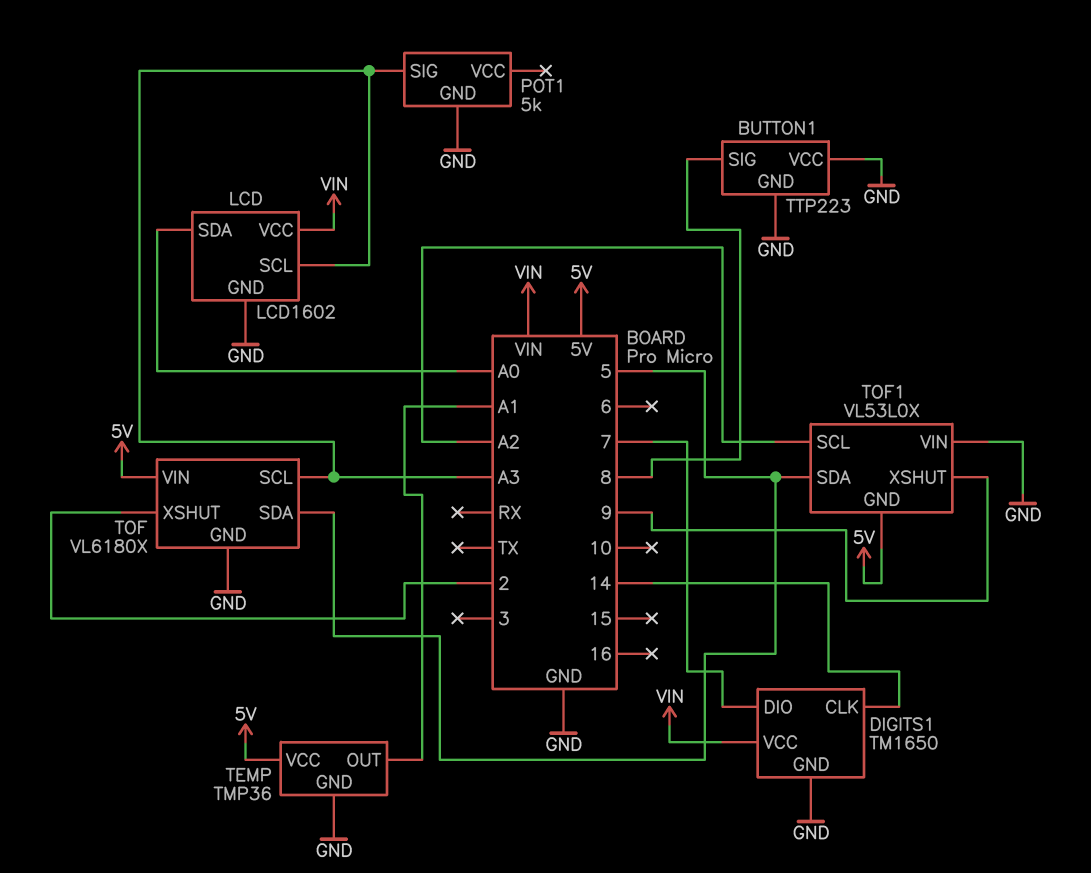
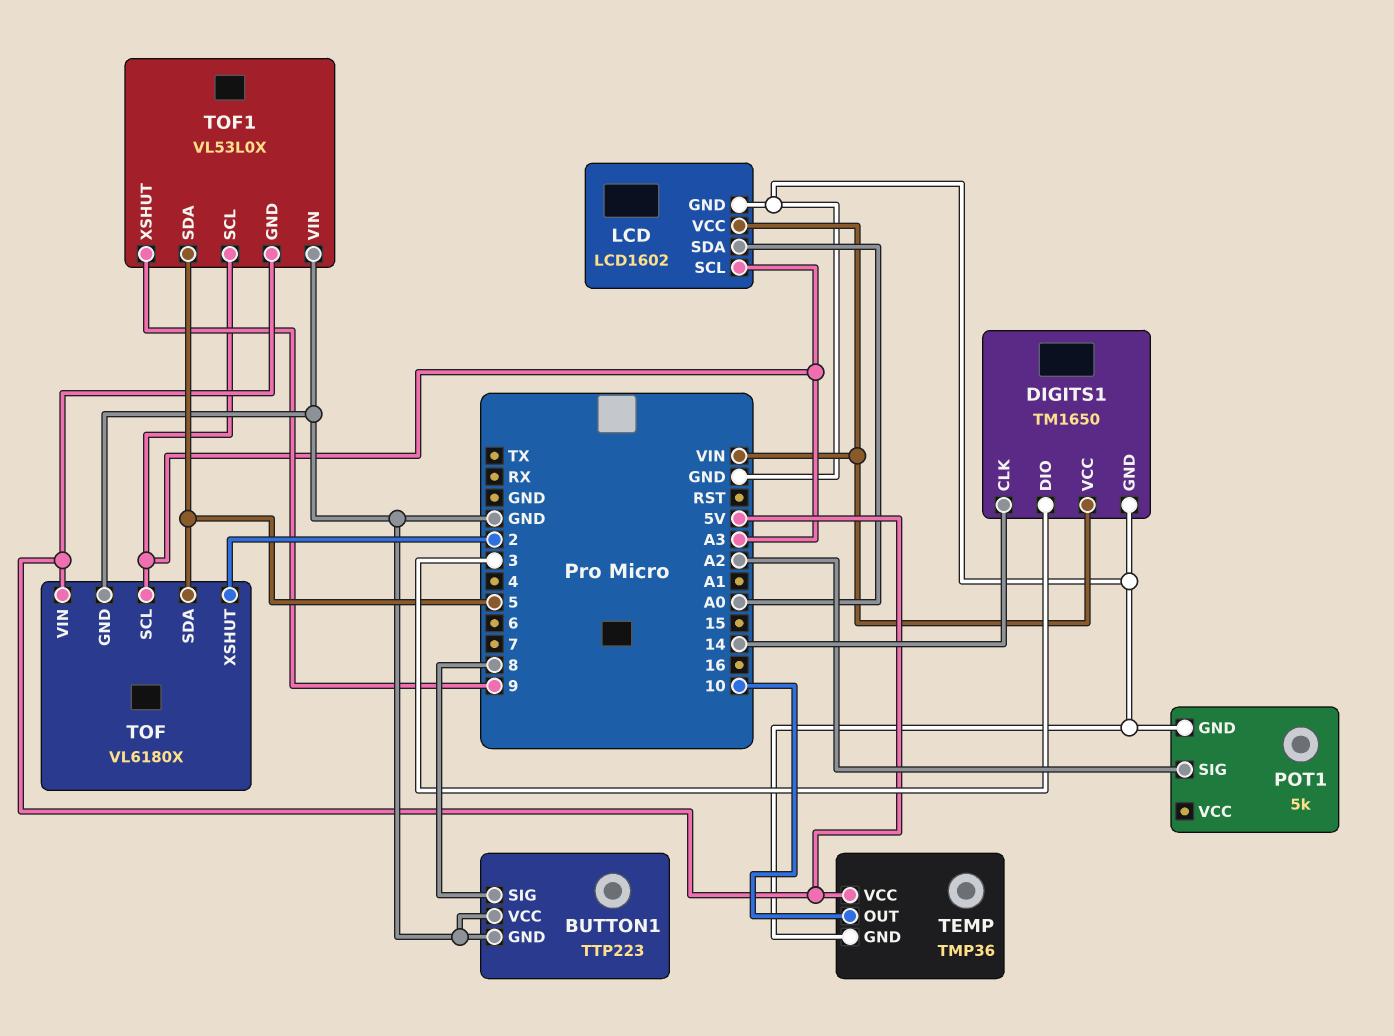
DIGITS1 pin DIO: 7 -> 3
POT1 pin SIG: A3 -> A2
TEMP pin OUT: A1 -> 10
TOF1 pin SCL: A2 -> A3

